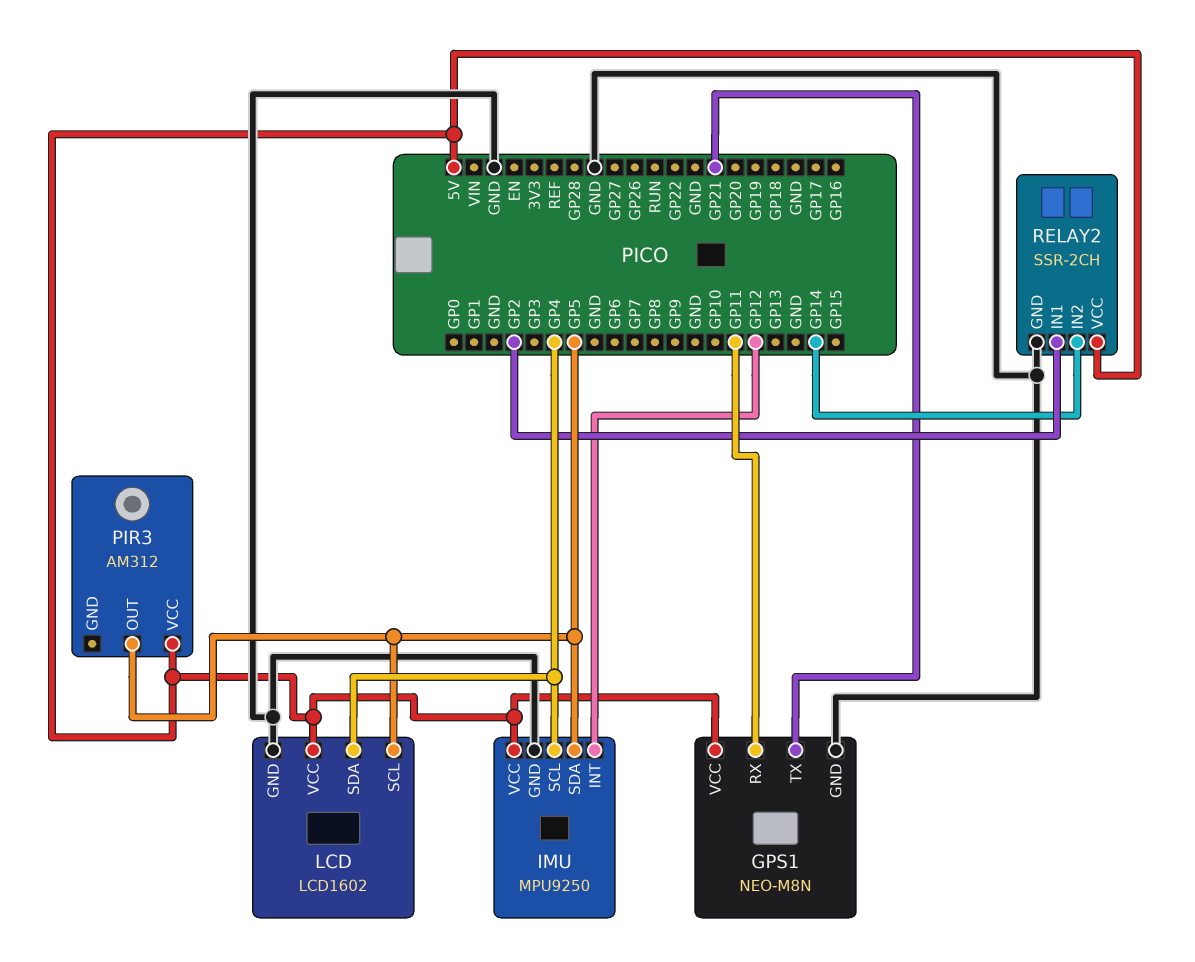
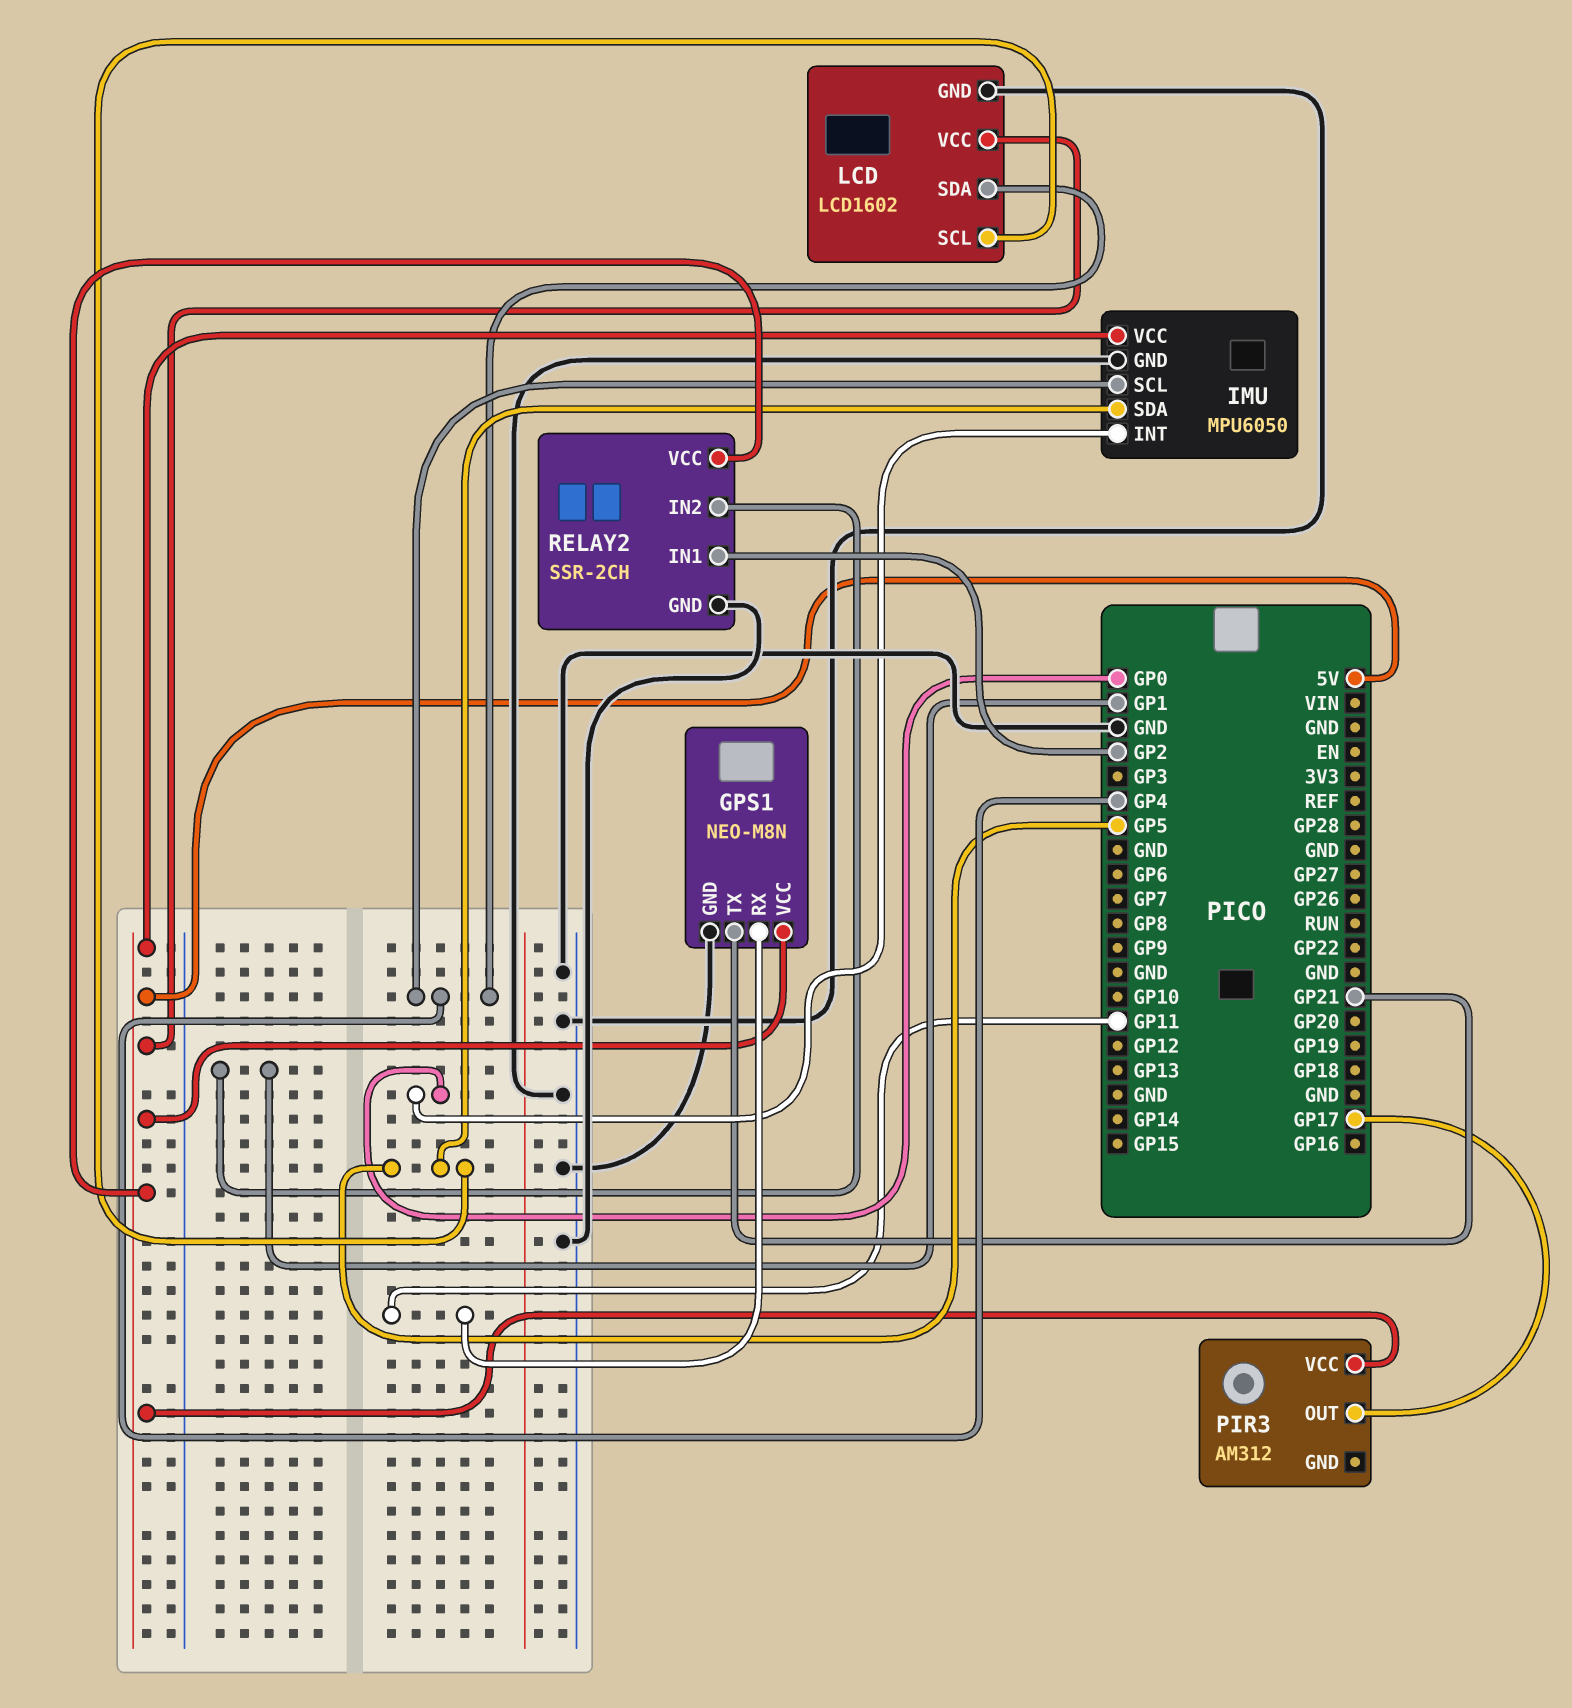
IMU: MPU9250 -> MPU6050
IMU pin INT: GP12 -> GP0
PIR3 pin OUT: GP5 -> GP17
RELAY2 pin IN2: GP14 -> GP1

